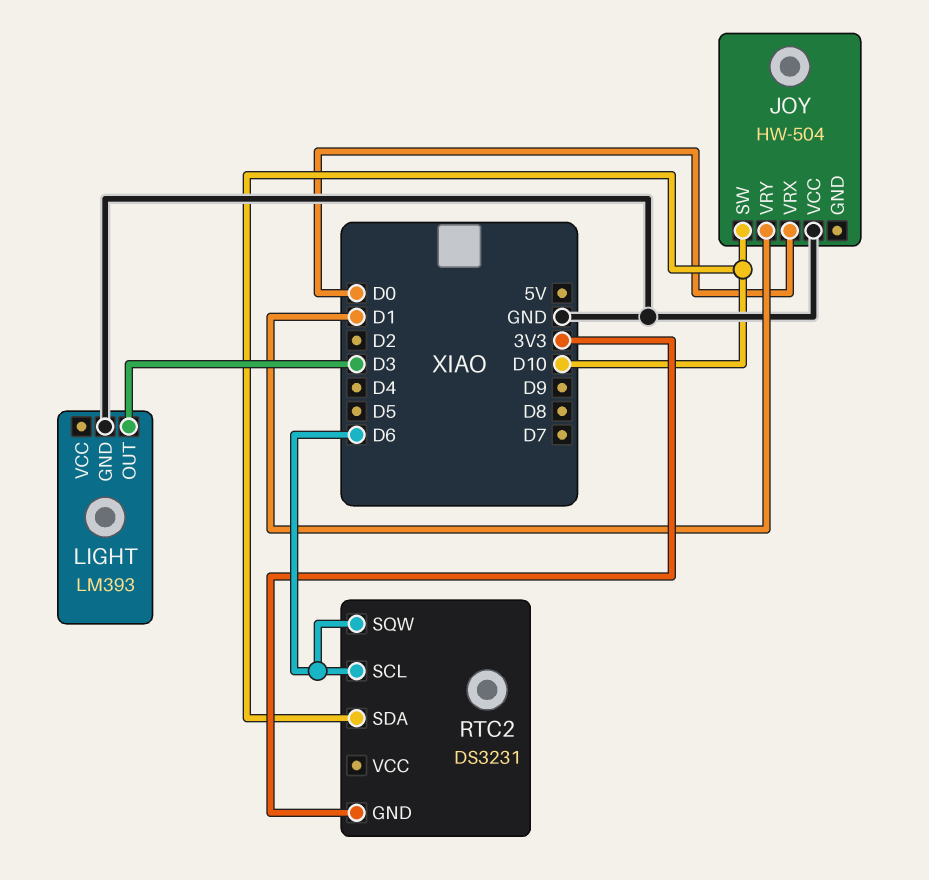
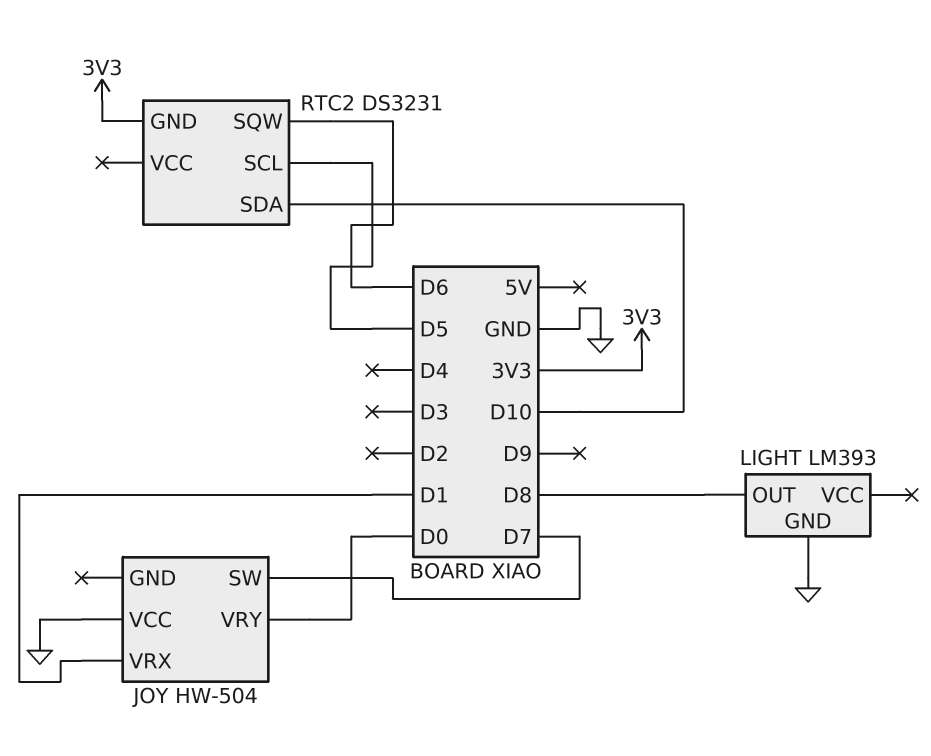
JOY pin SW: D10 -> D7
JOY pin VRX: D0 -> D1
JOY pin VRY: D1 -> D0
LIGHT pin OUT: D3 -> D8
RTC2 pin SCL: D6 -> D5

